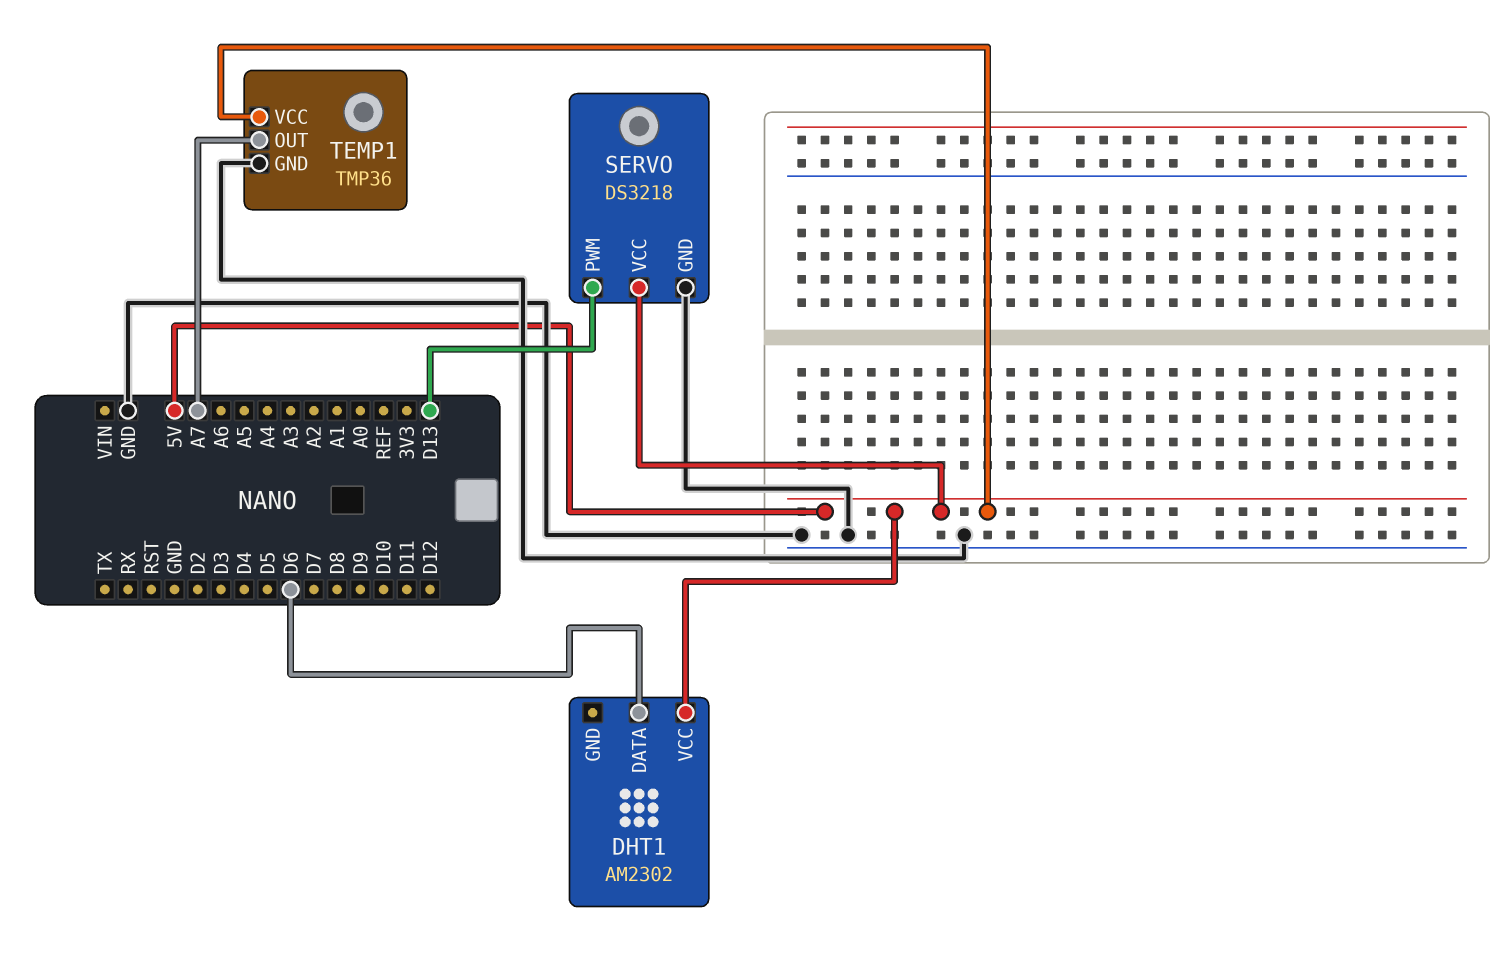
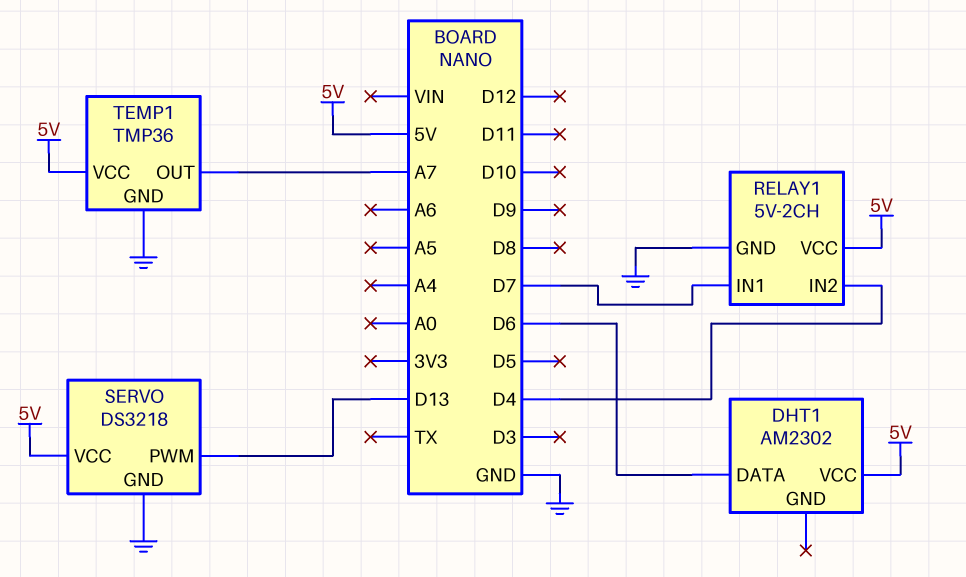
RELAY1: none -> 5V-2CH
RELAY1 pin GND: none -> GND
RELAY1 pin IN1: none -> D7
RELAY1 pin IN2: none -> D4
RELAY1 pin VCC: none -> 5V

